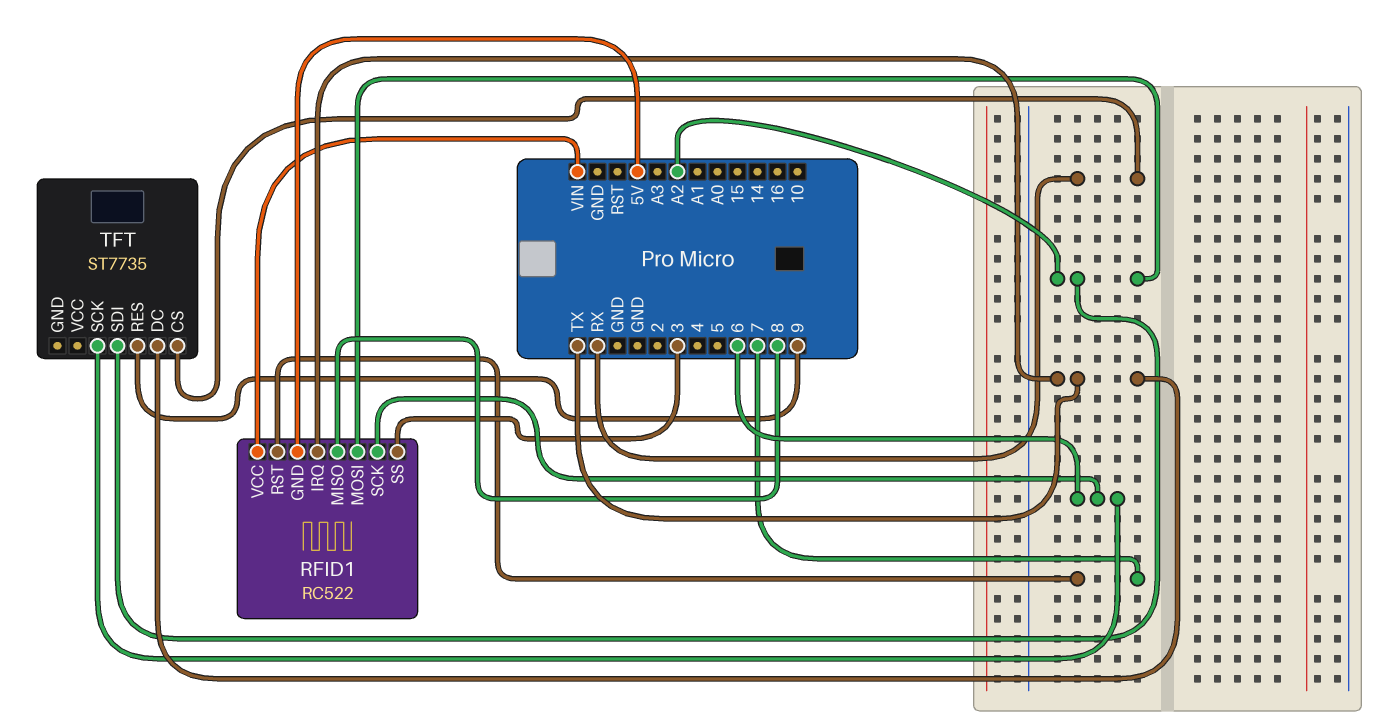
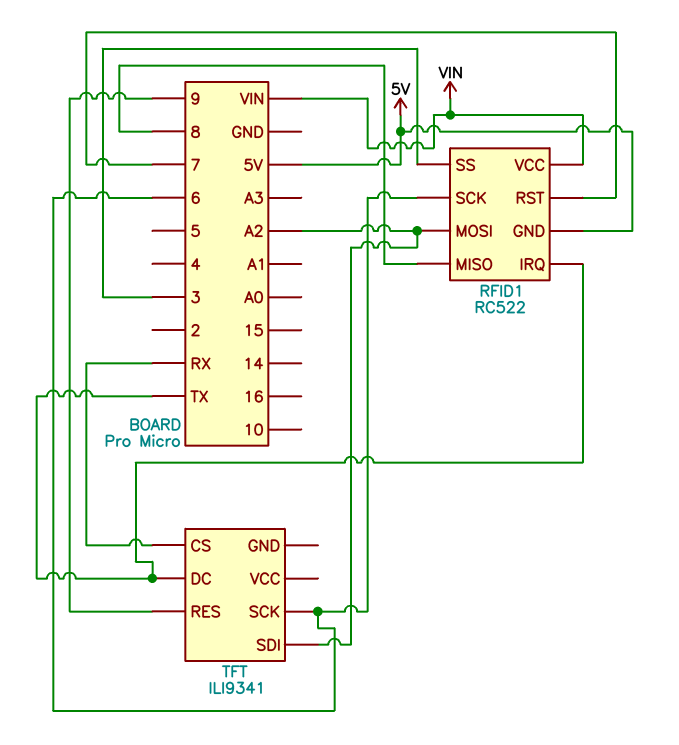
TFT: ST7735 -> ILI9341

